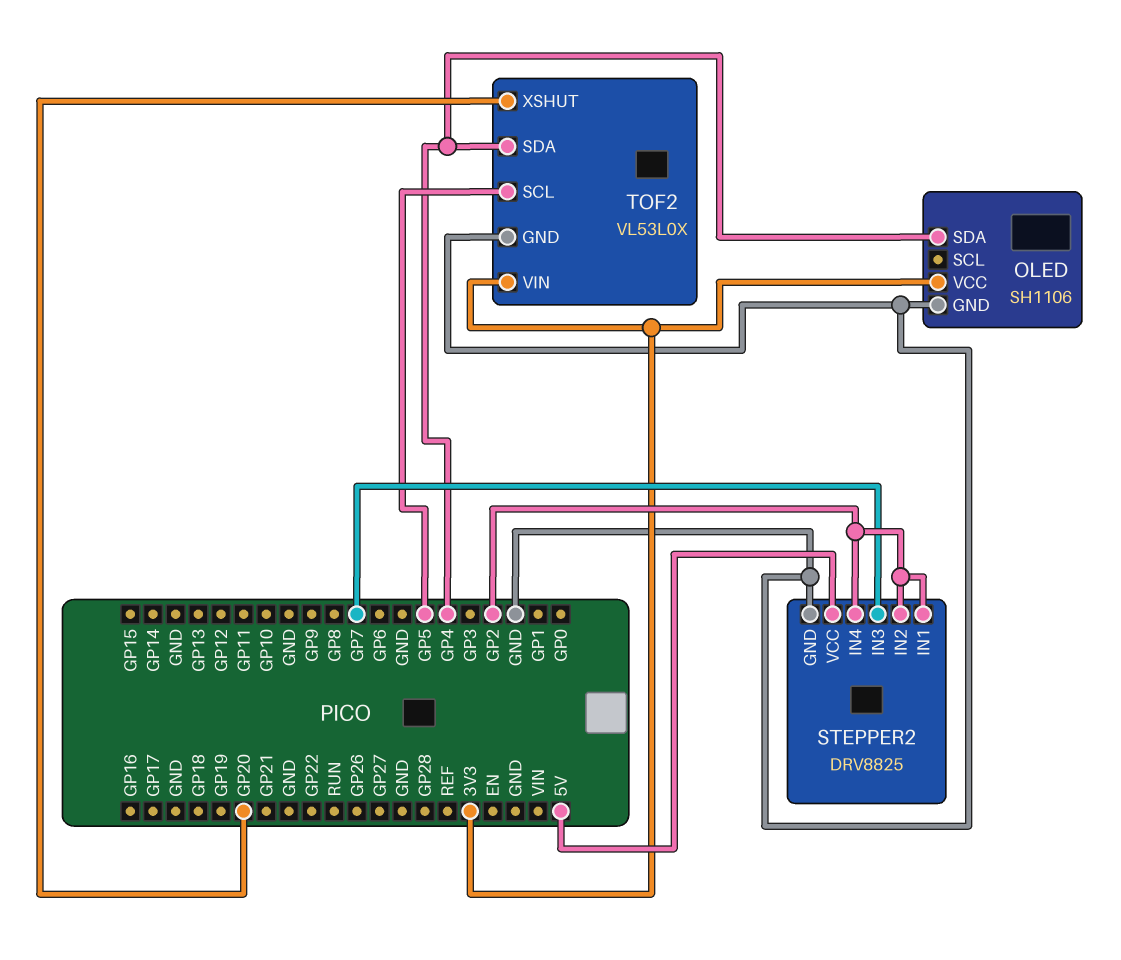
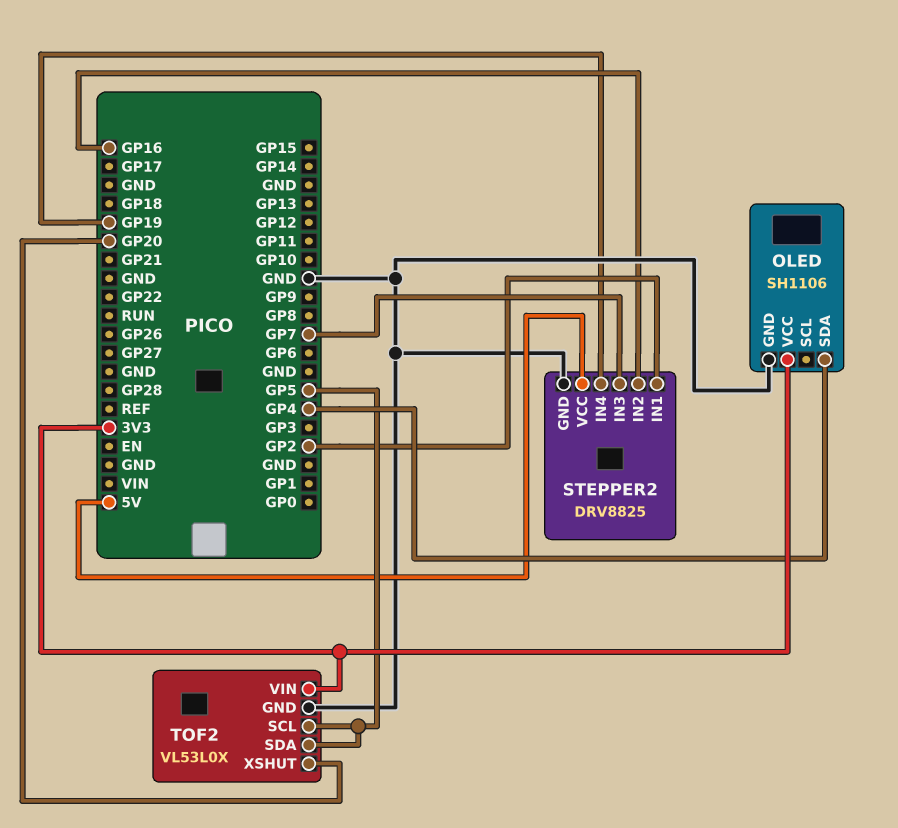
STEPPER2 pin IN2: GP2 -> GP16
STEPPER2 pin IN4: GP2 -> GP19
TOF2 pin SDA: GP4 -> GP5

